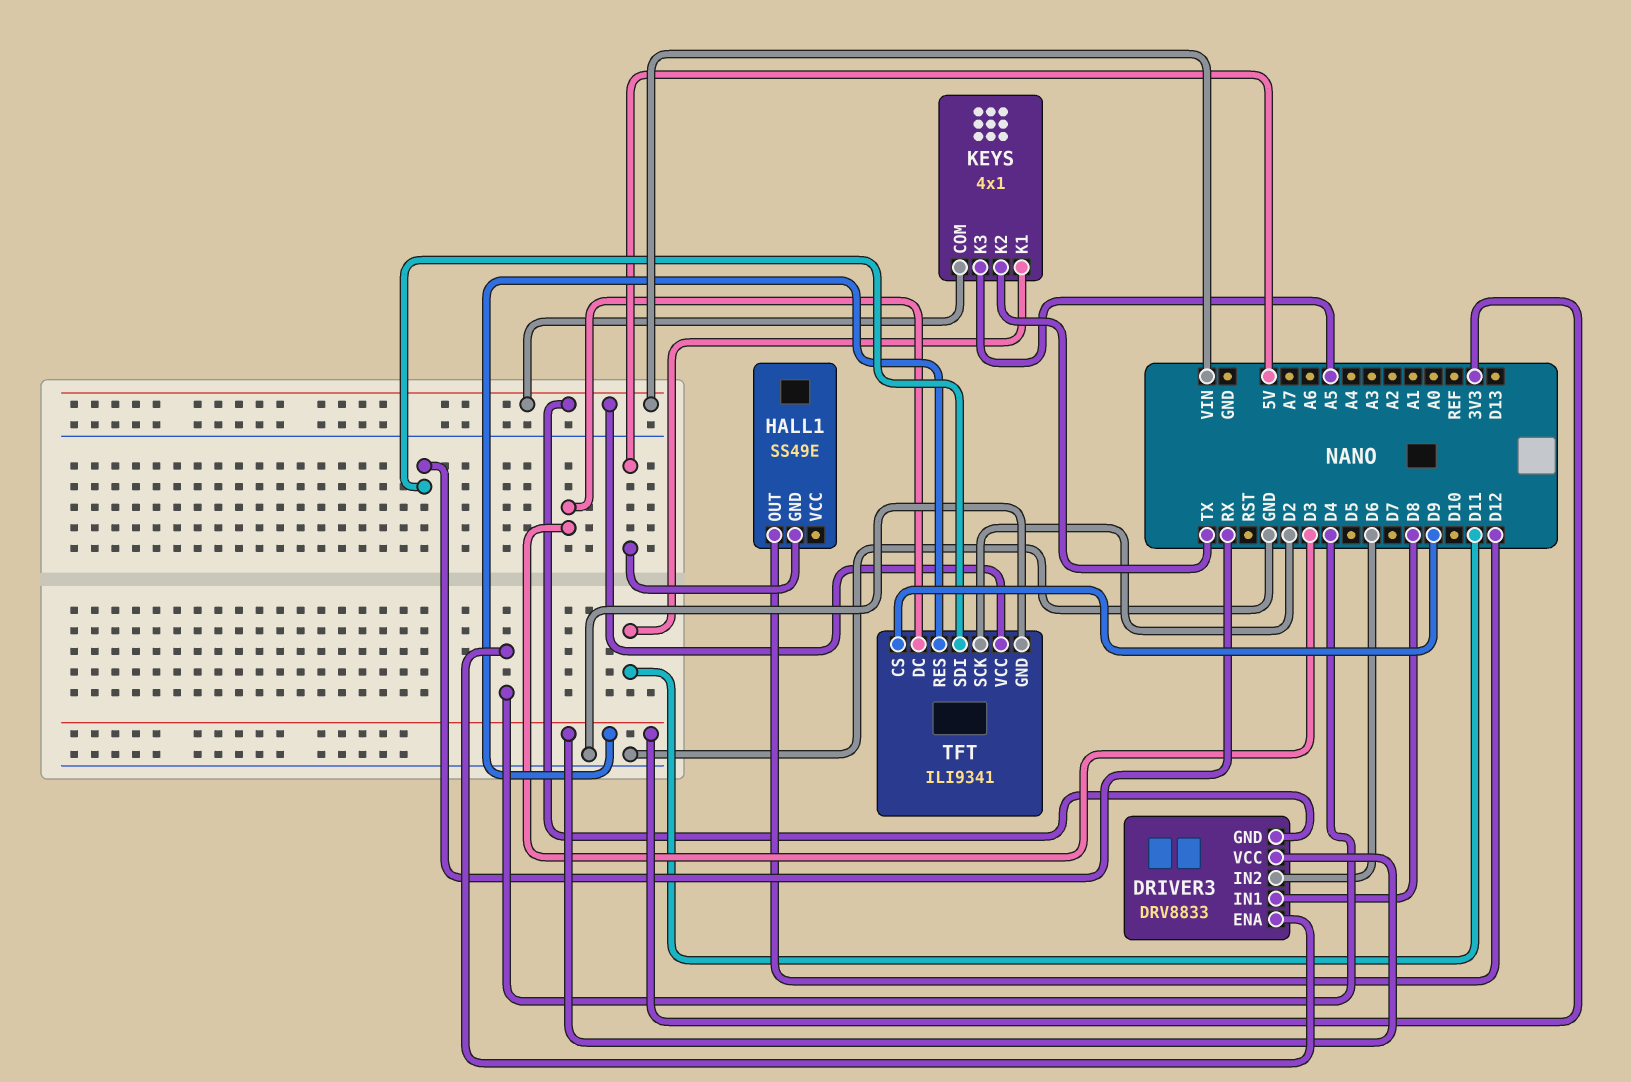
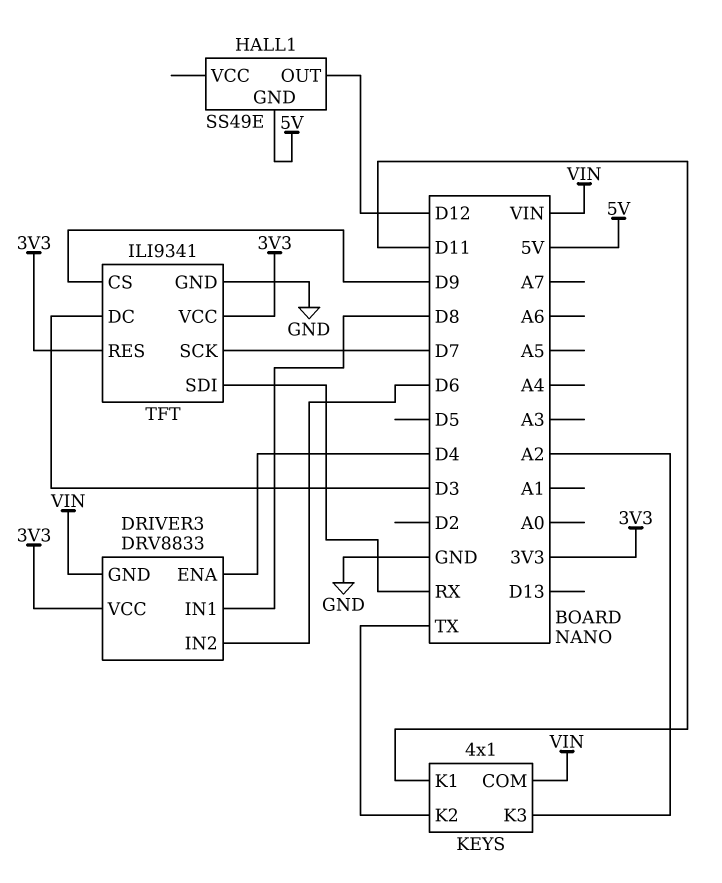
KEYS pin K3: A5 -> A2
TFT pin SCK: D2 -> D7
TFT pin VCC: VIN -> 3V3

